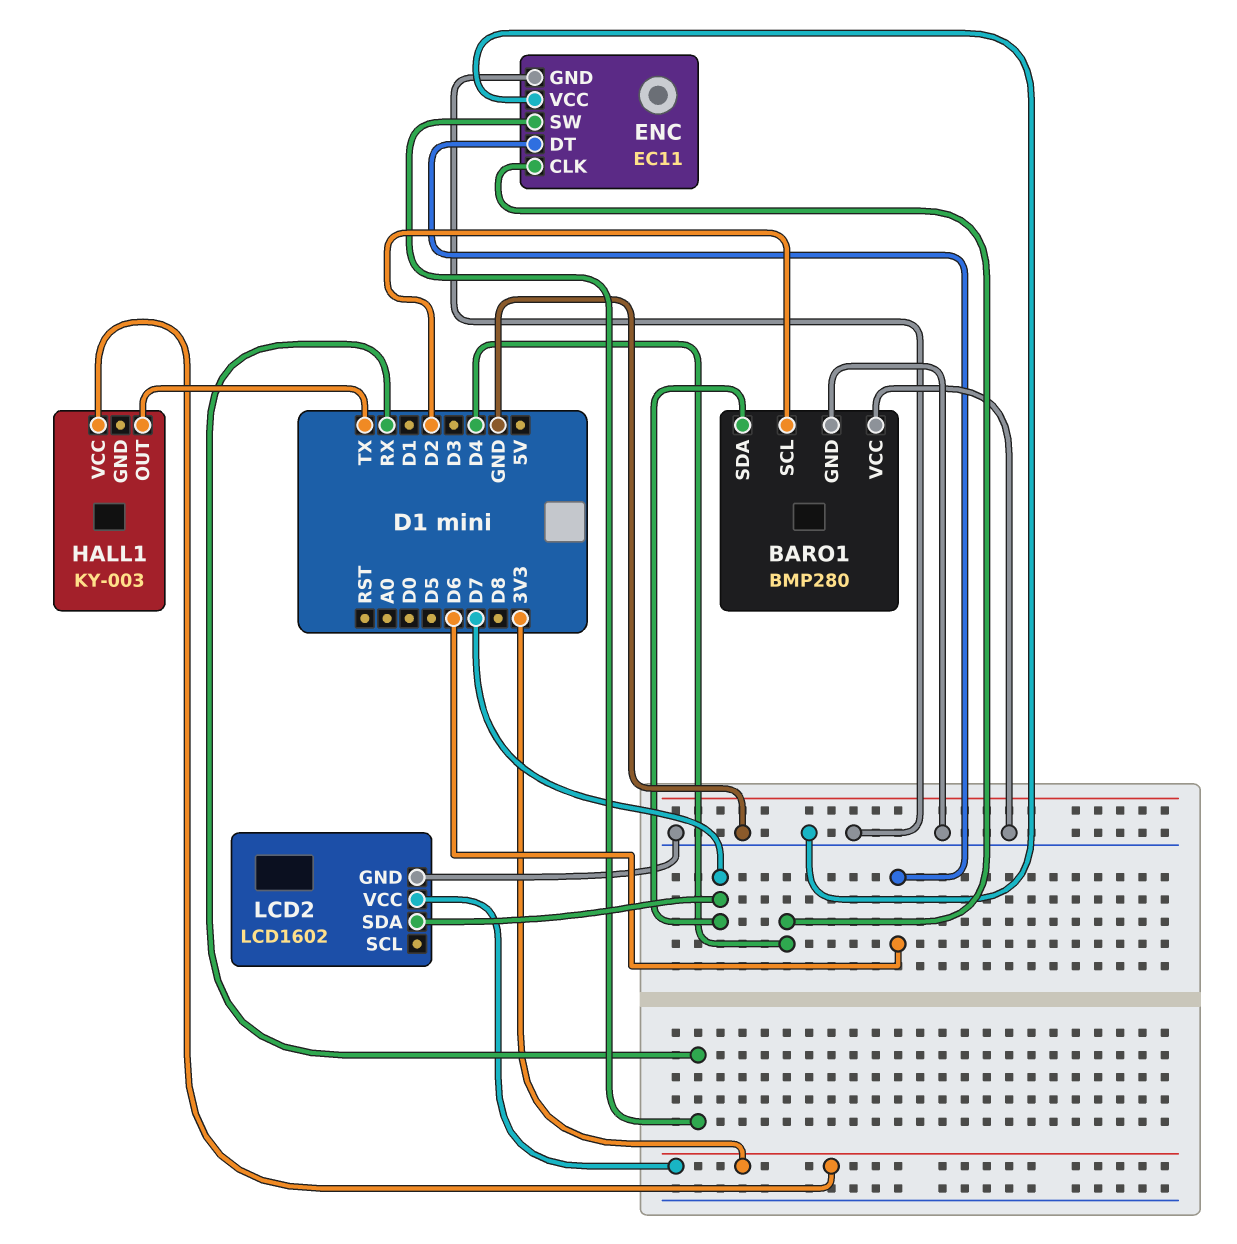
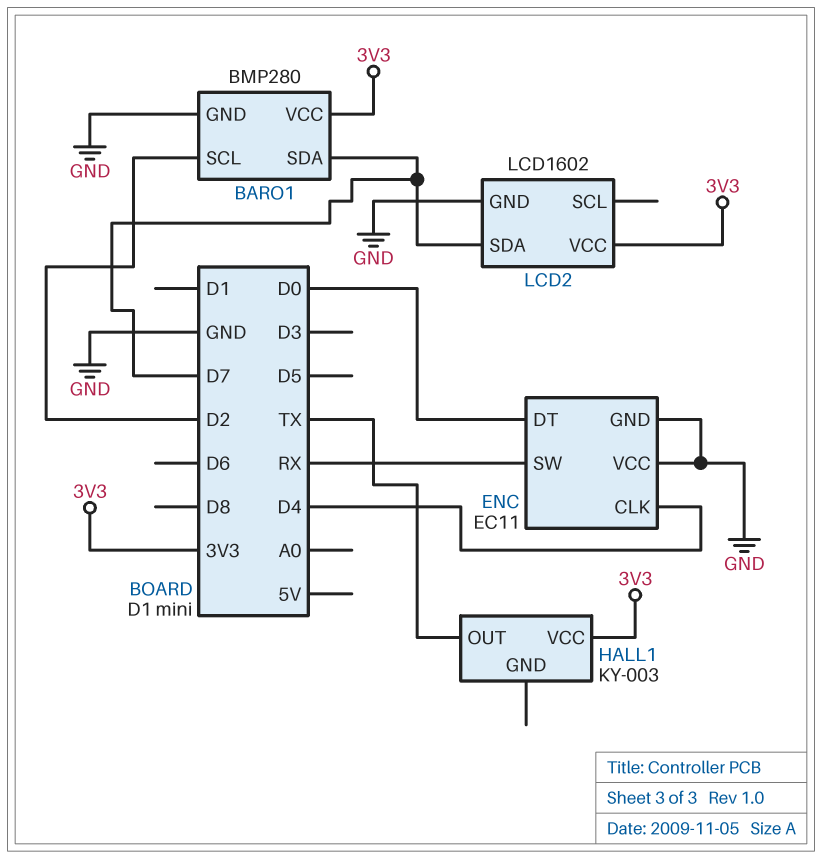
BARO1 pin VCC: GND -> 3V3
ENC pin DT: D6 -> D0

